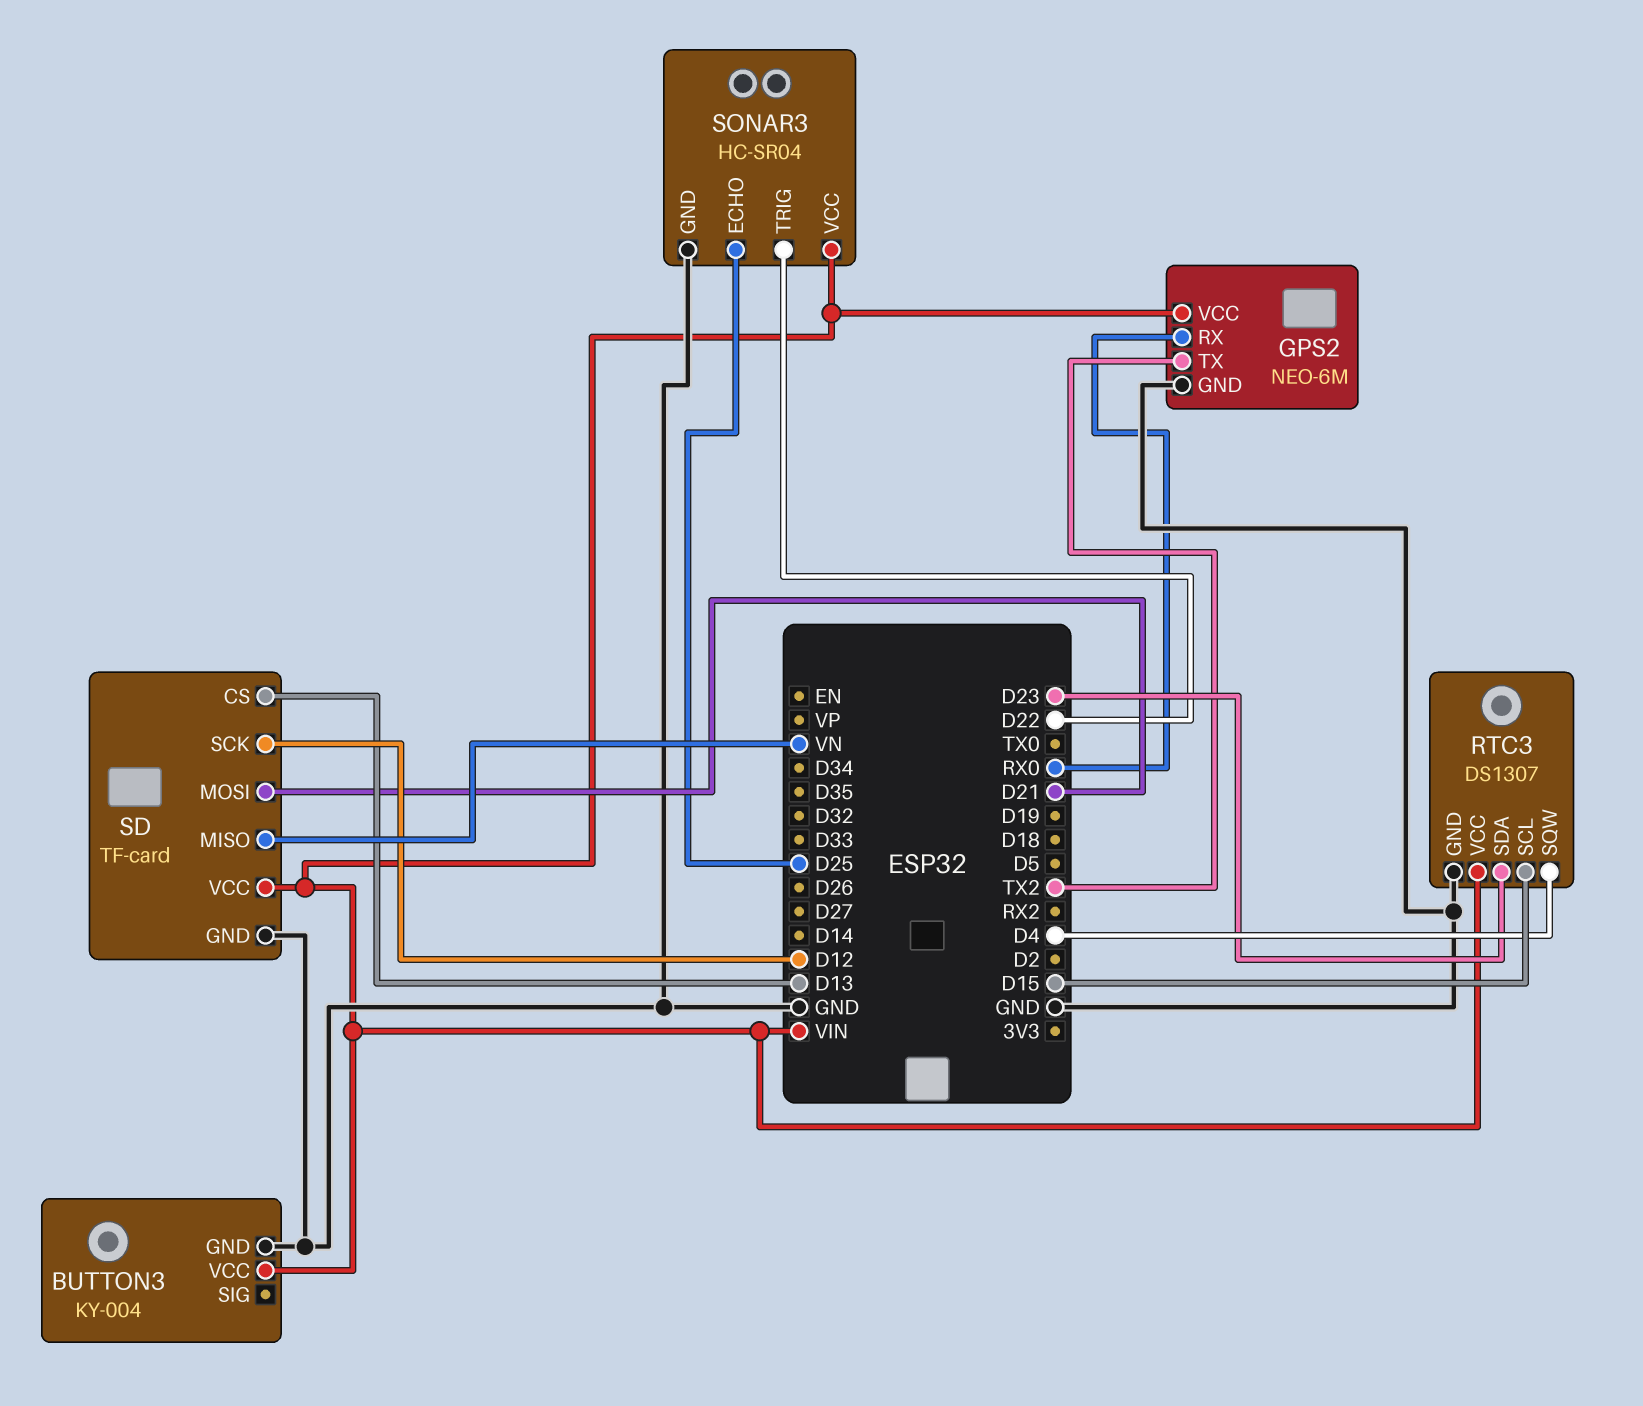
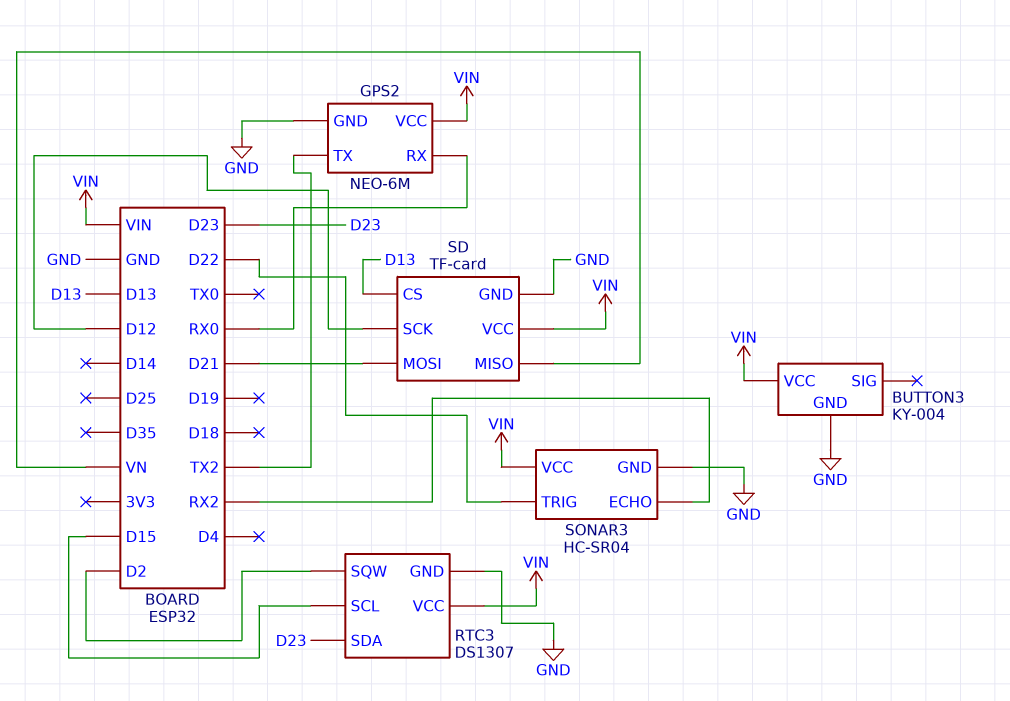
RTC3 pin SQW: D4 -> D2
SONAR3 pin ECHO: D25 -> RX2

